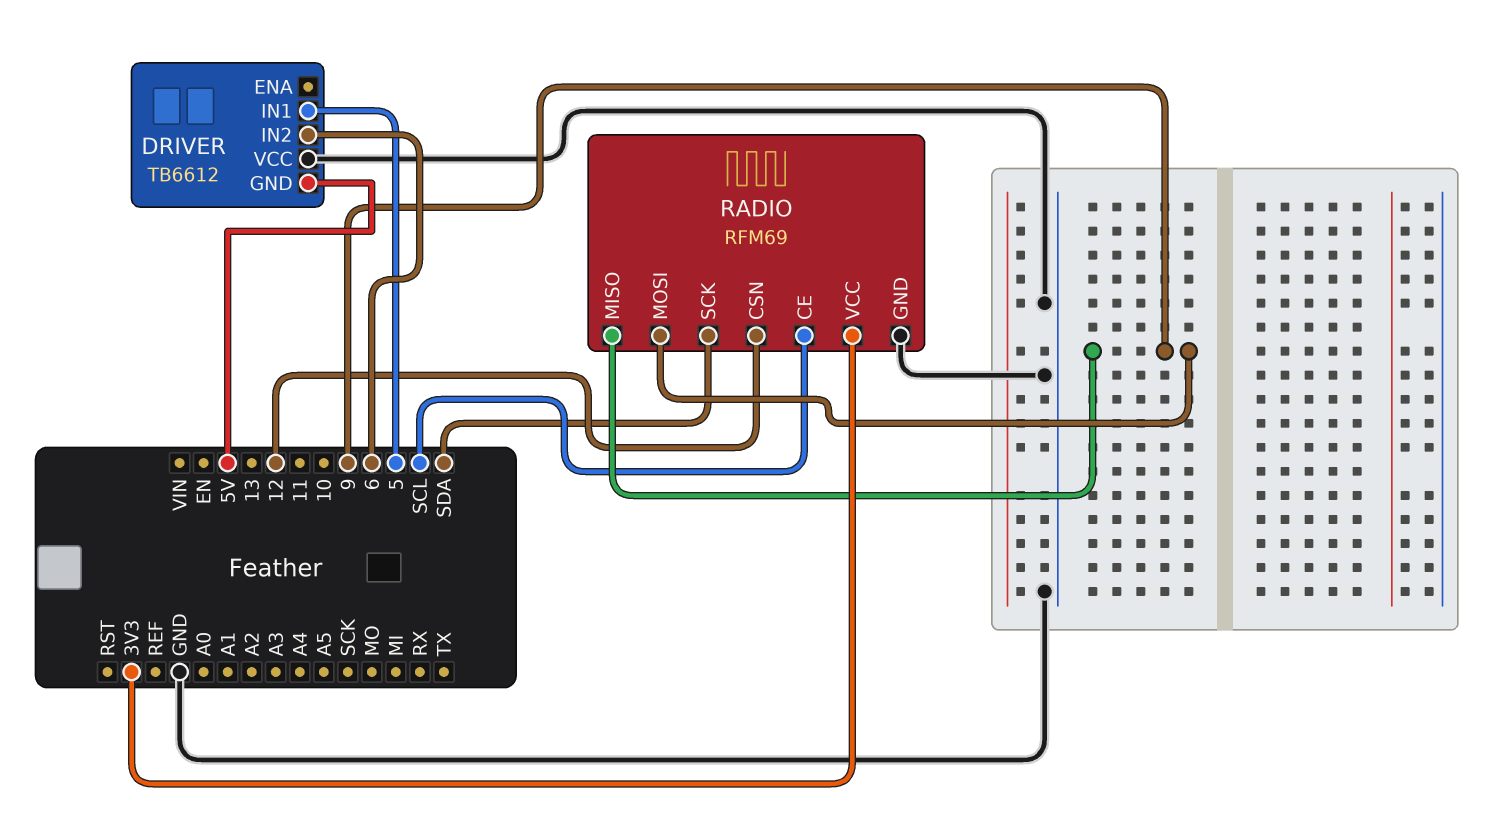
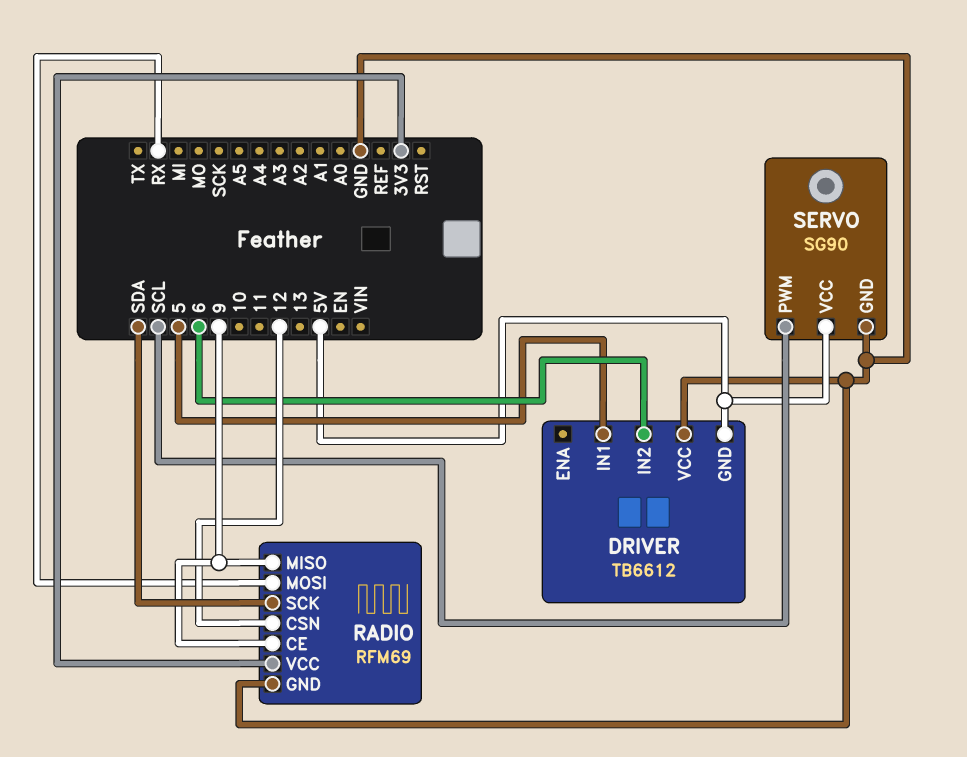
RADIO pin CE: SCL -> 9
RADIO pin MOSI: 9 -> RX
SERVO: none -> SG90
SERVO pin GND: none -> GND
SERVO pin PWM: none -> SCL
SERVO pin VCC: none -> 5V

